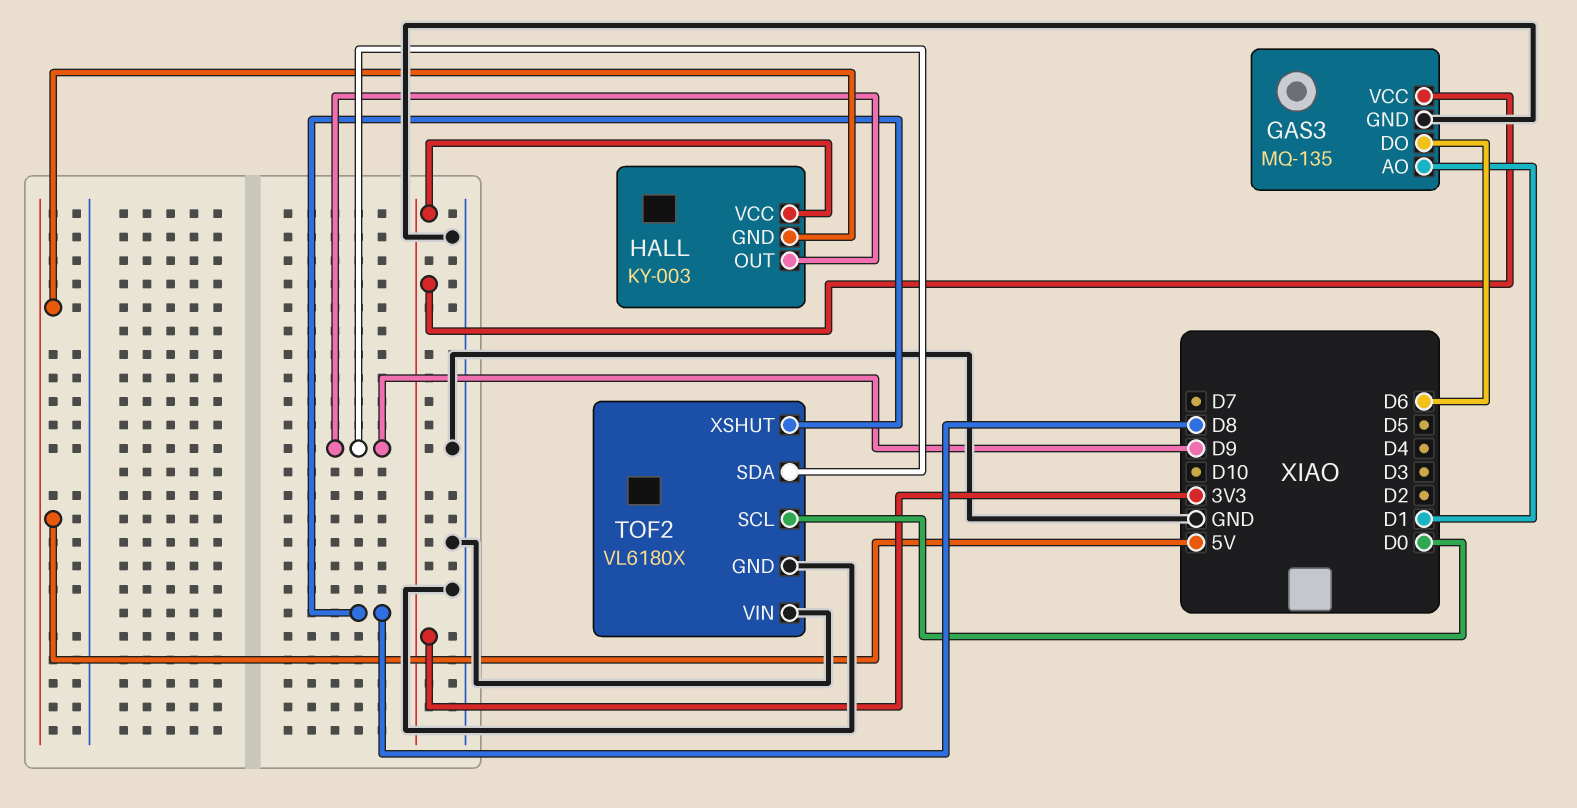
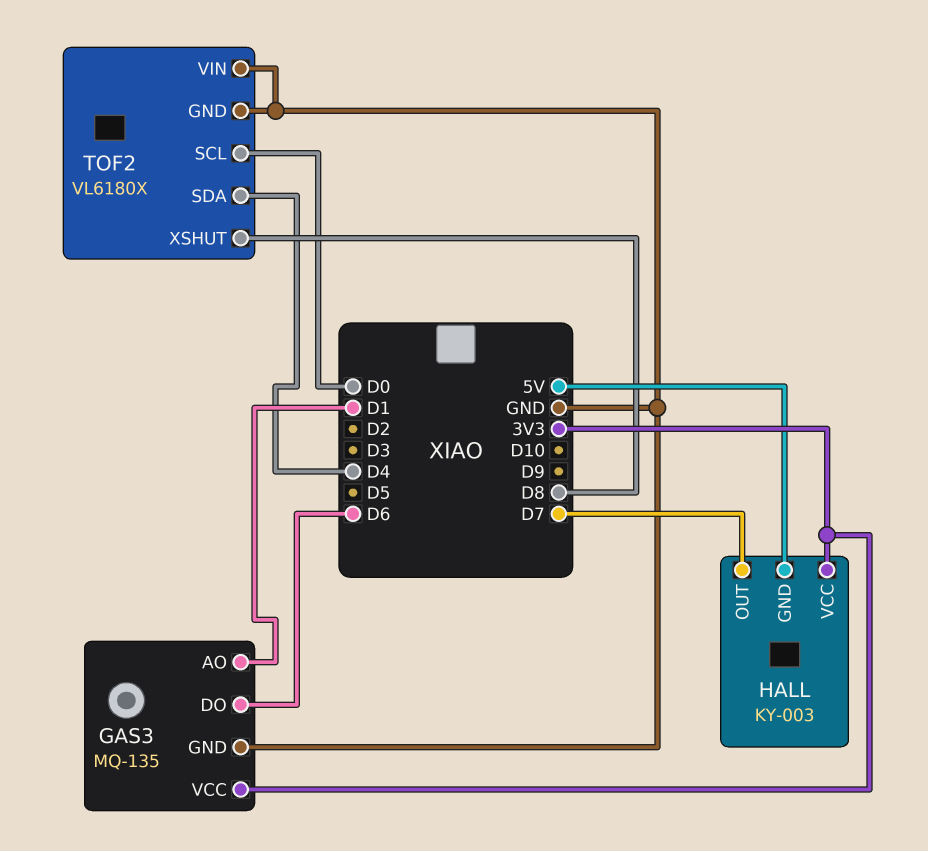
HALL pin OUT: D9 -> D7
TOF2 pin SDA: D9 -> D4

